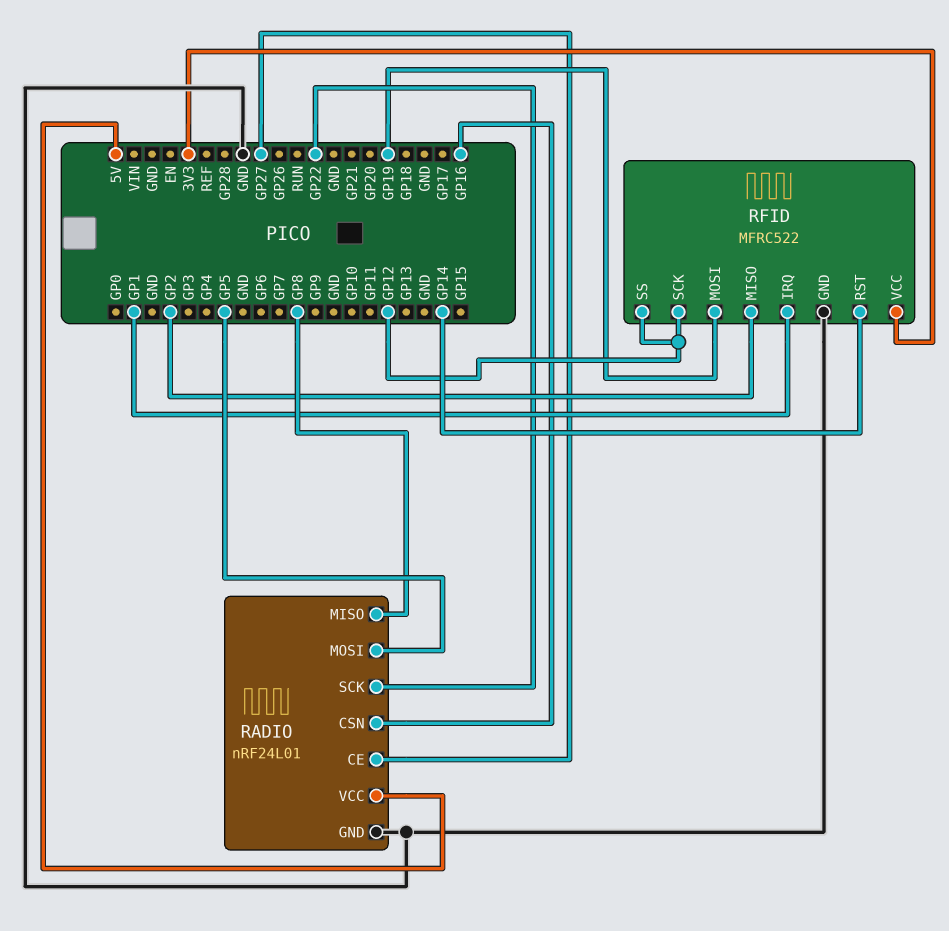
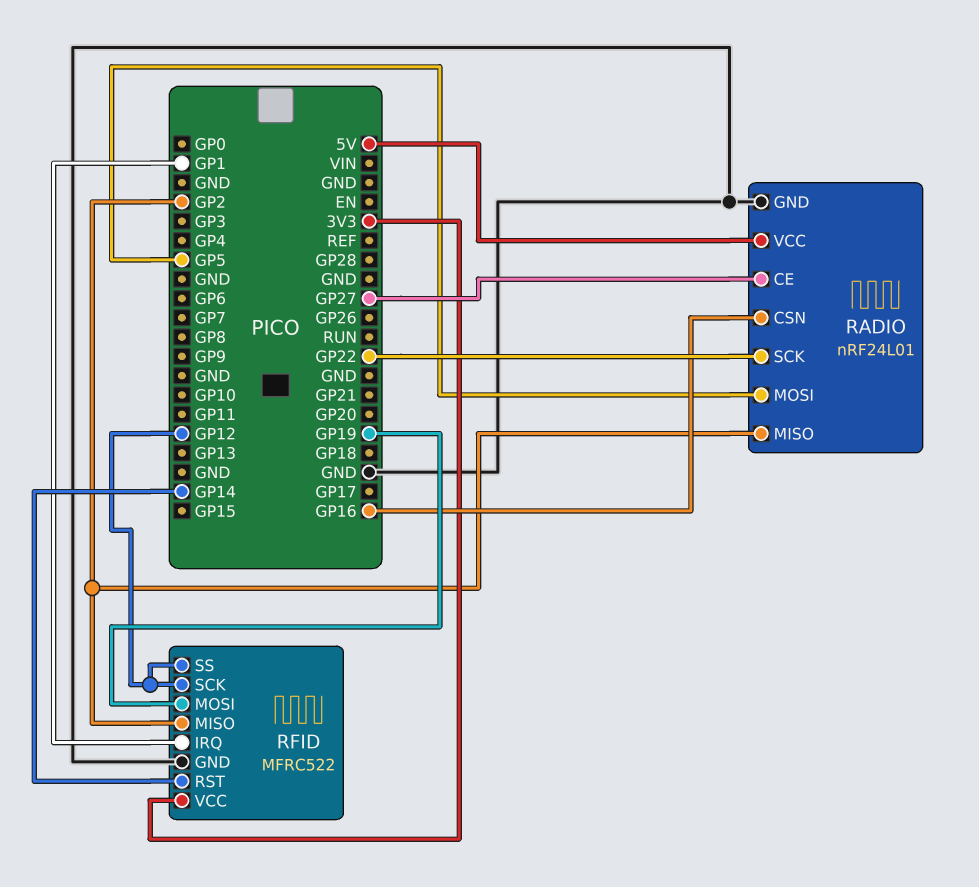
RADIO pin MISO: GP8 -> GP2

